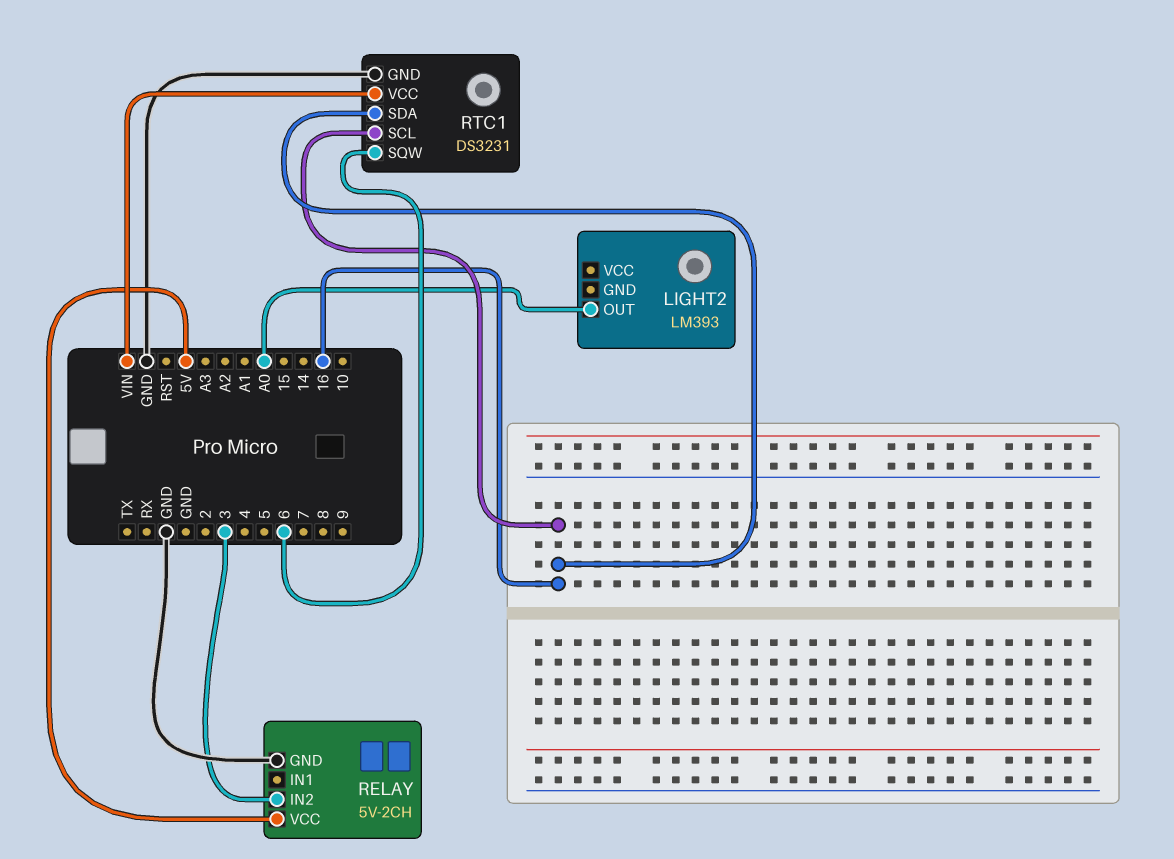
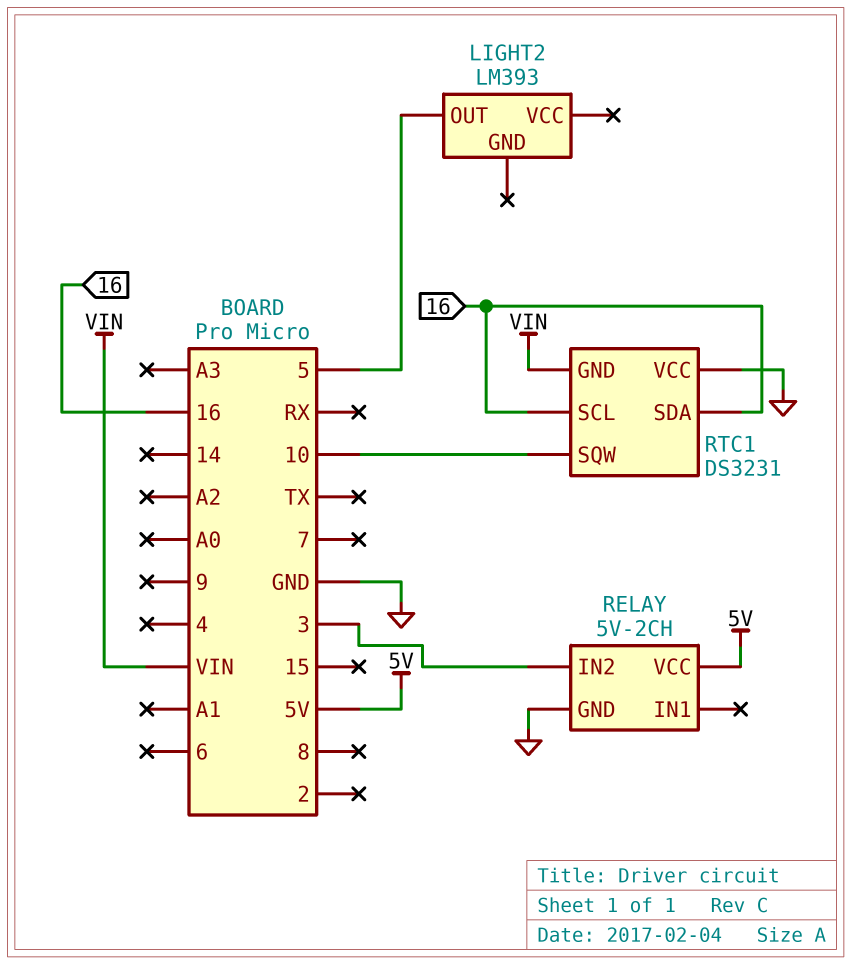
LIGHT2 pin OUT: A0 -> 5
RTC1 pin GND: GND -> VIN
RTC1 pin SQW: 6 -> 10
RTC1 pin VCC: VIN -> GND

